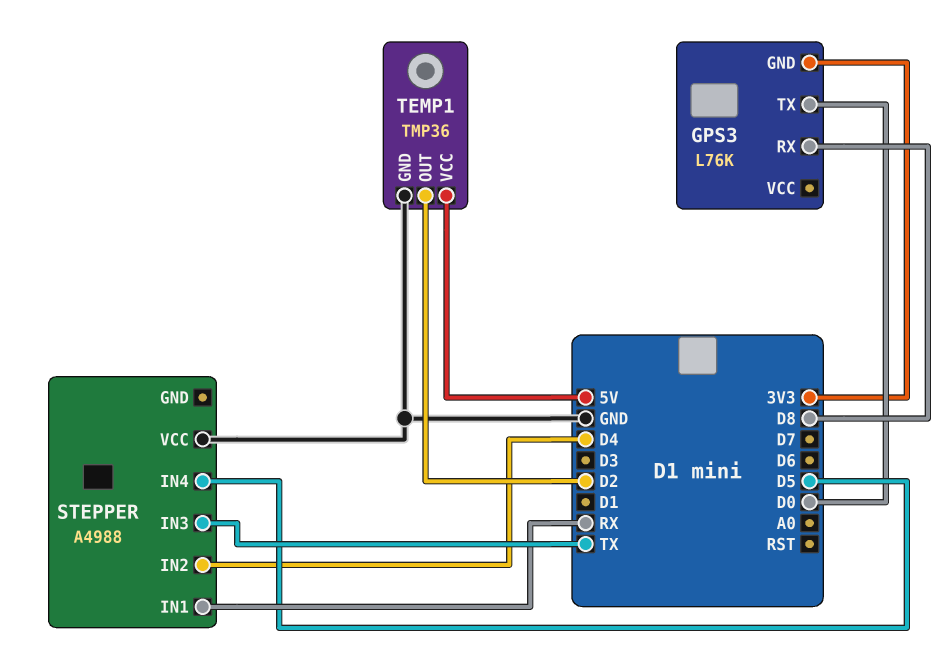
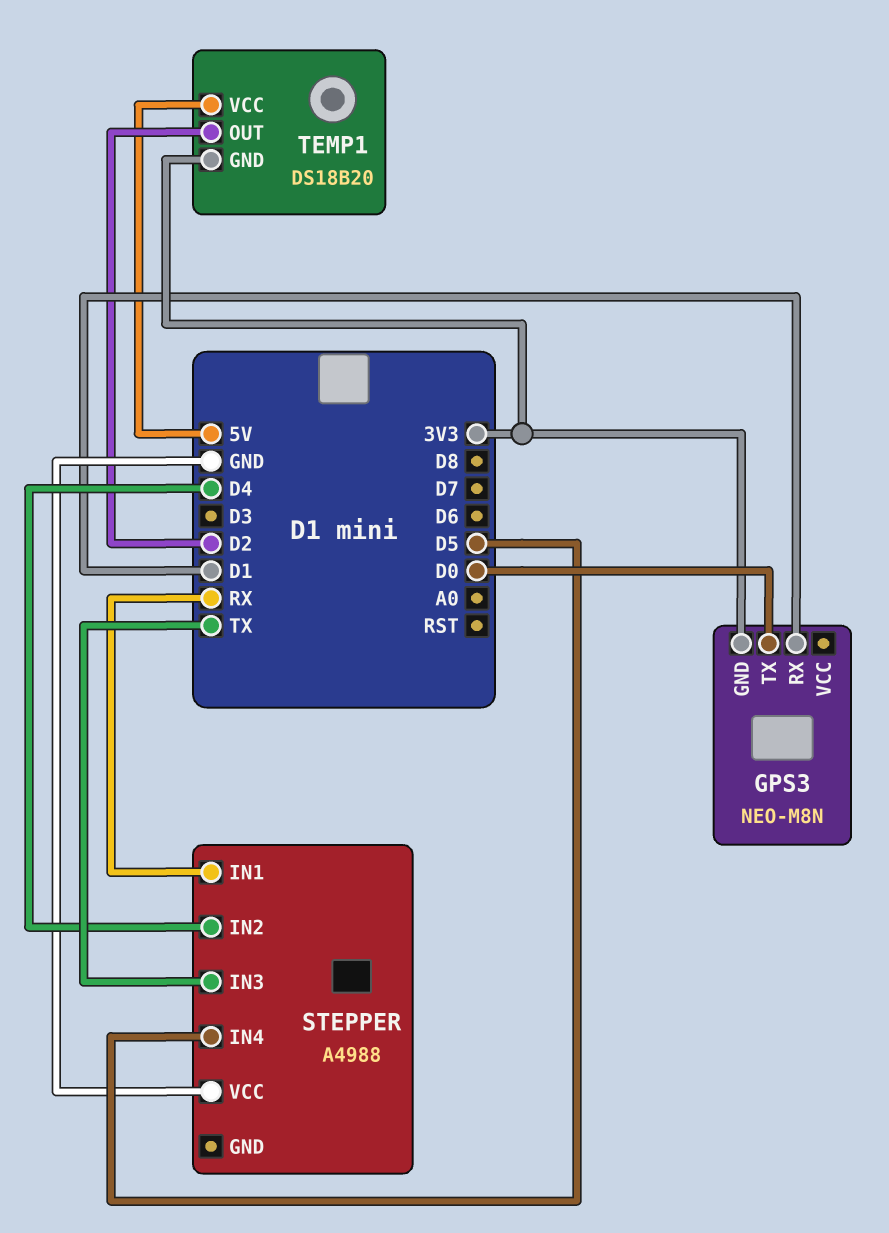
GPS3: L76K -> NEO-M8N
GPS3 pin RX: D8 -> D1
TEMP1: TMP36 -> DS18B20
TEMP1 pin GND: GND -> 3V3

